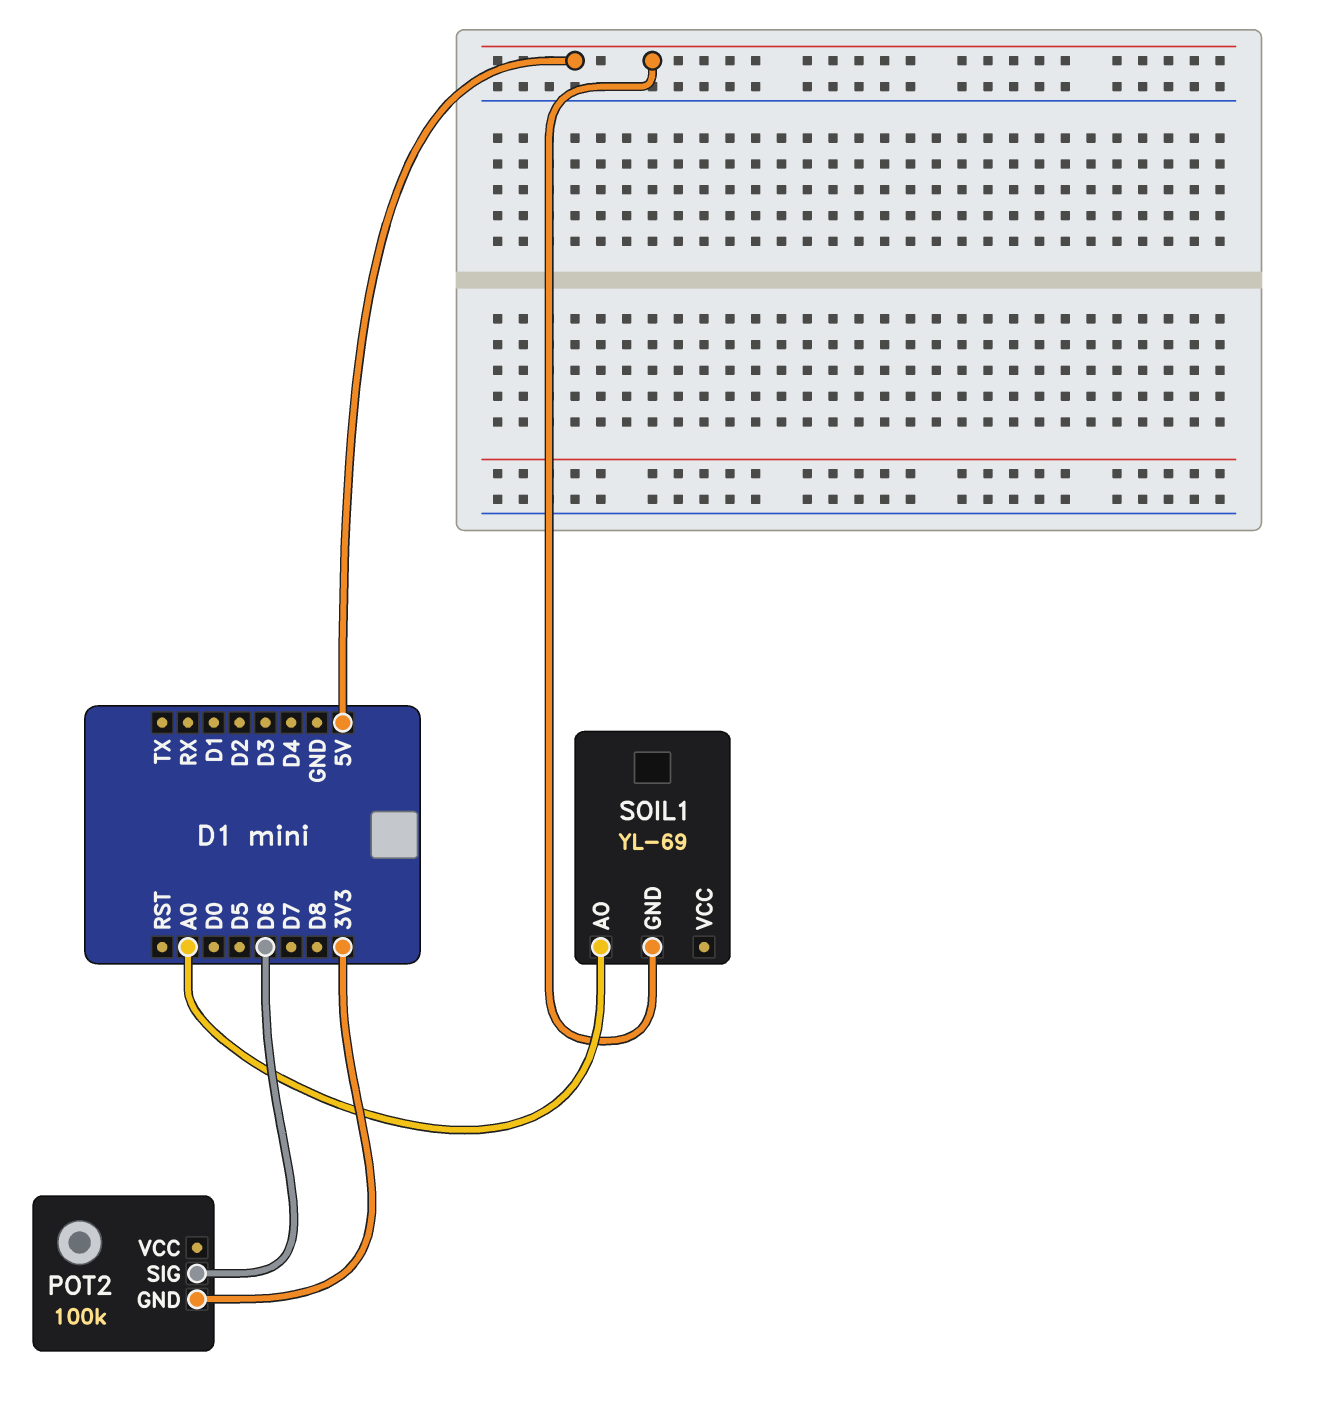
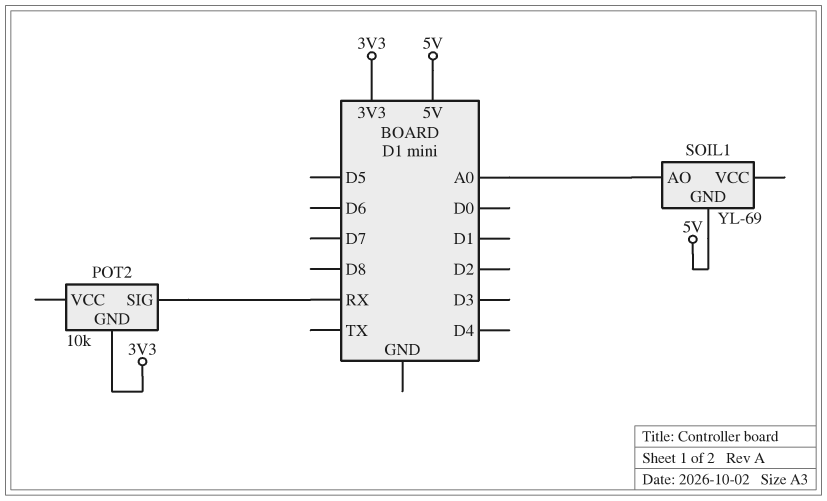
POT2: 100k -> 10k
POT2 pin SIG: D6 -> RX

